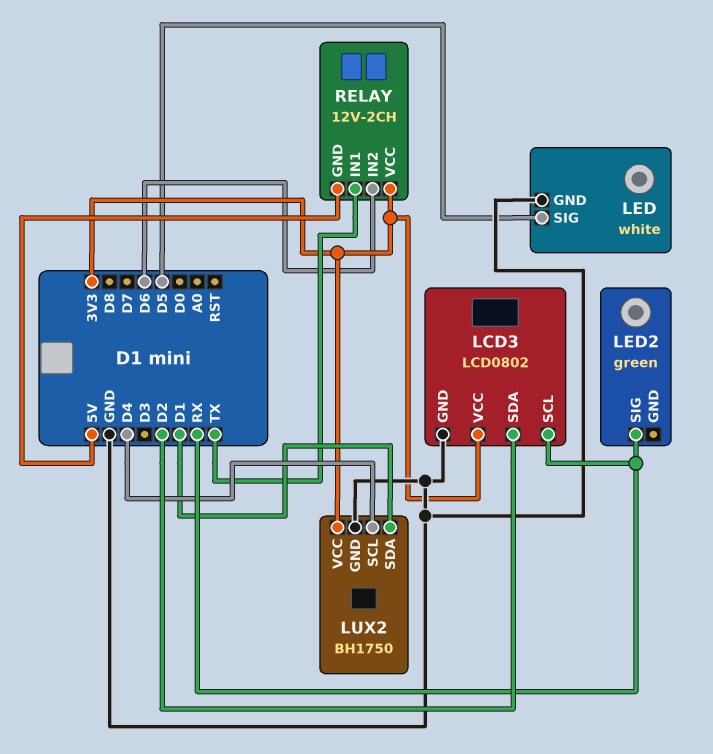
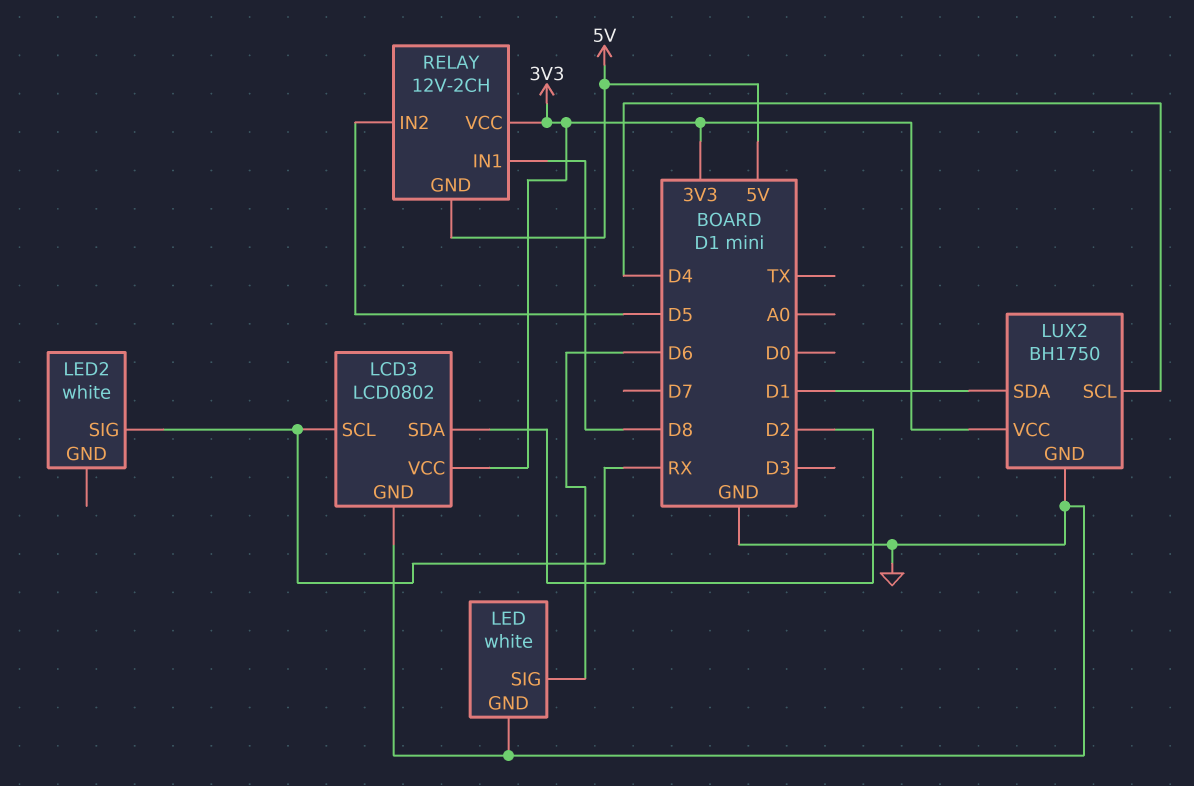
LED pin SIG: D5 -> D6
LED2: green -> white
RELAY pin IN1: TX -> D8
RELAY pin IN2: D6 -> D5

